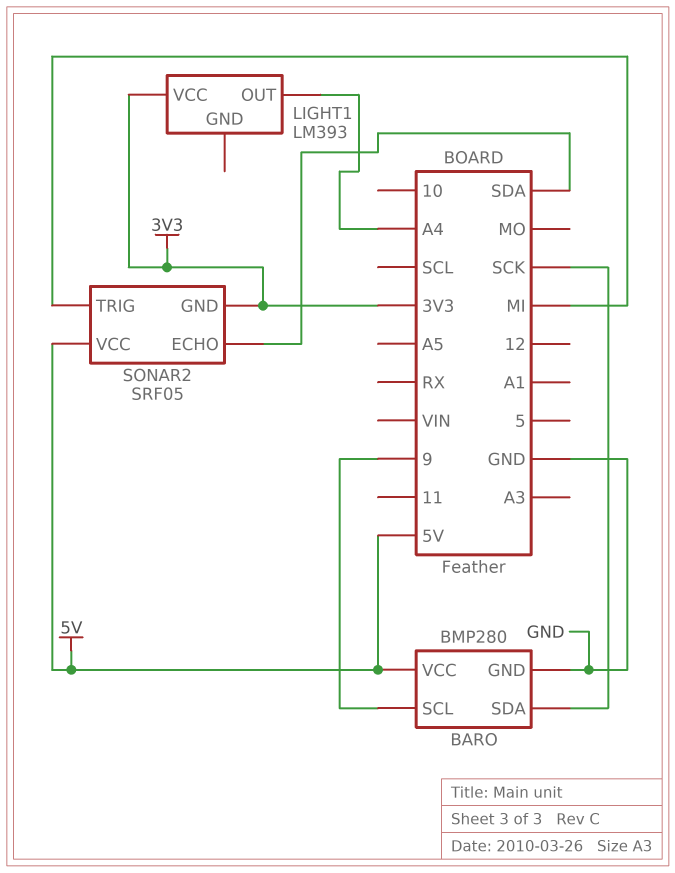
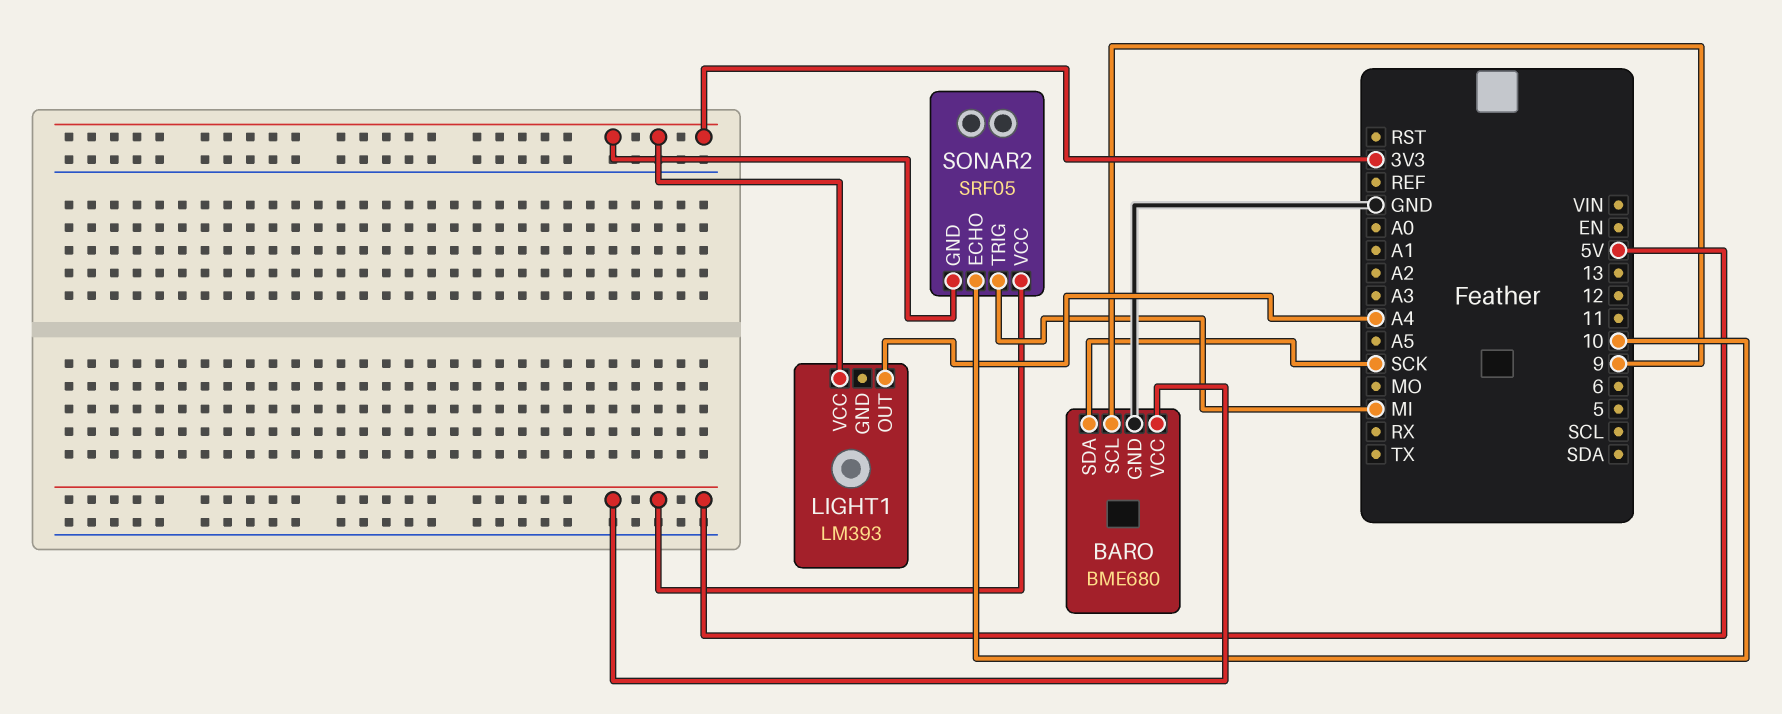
BARO: BMP280 -> BME680
SONAR2 pin ECHO: SDA -> 10

